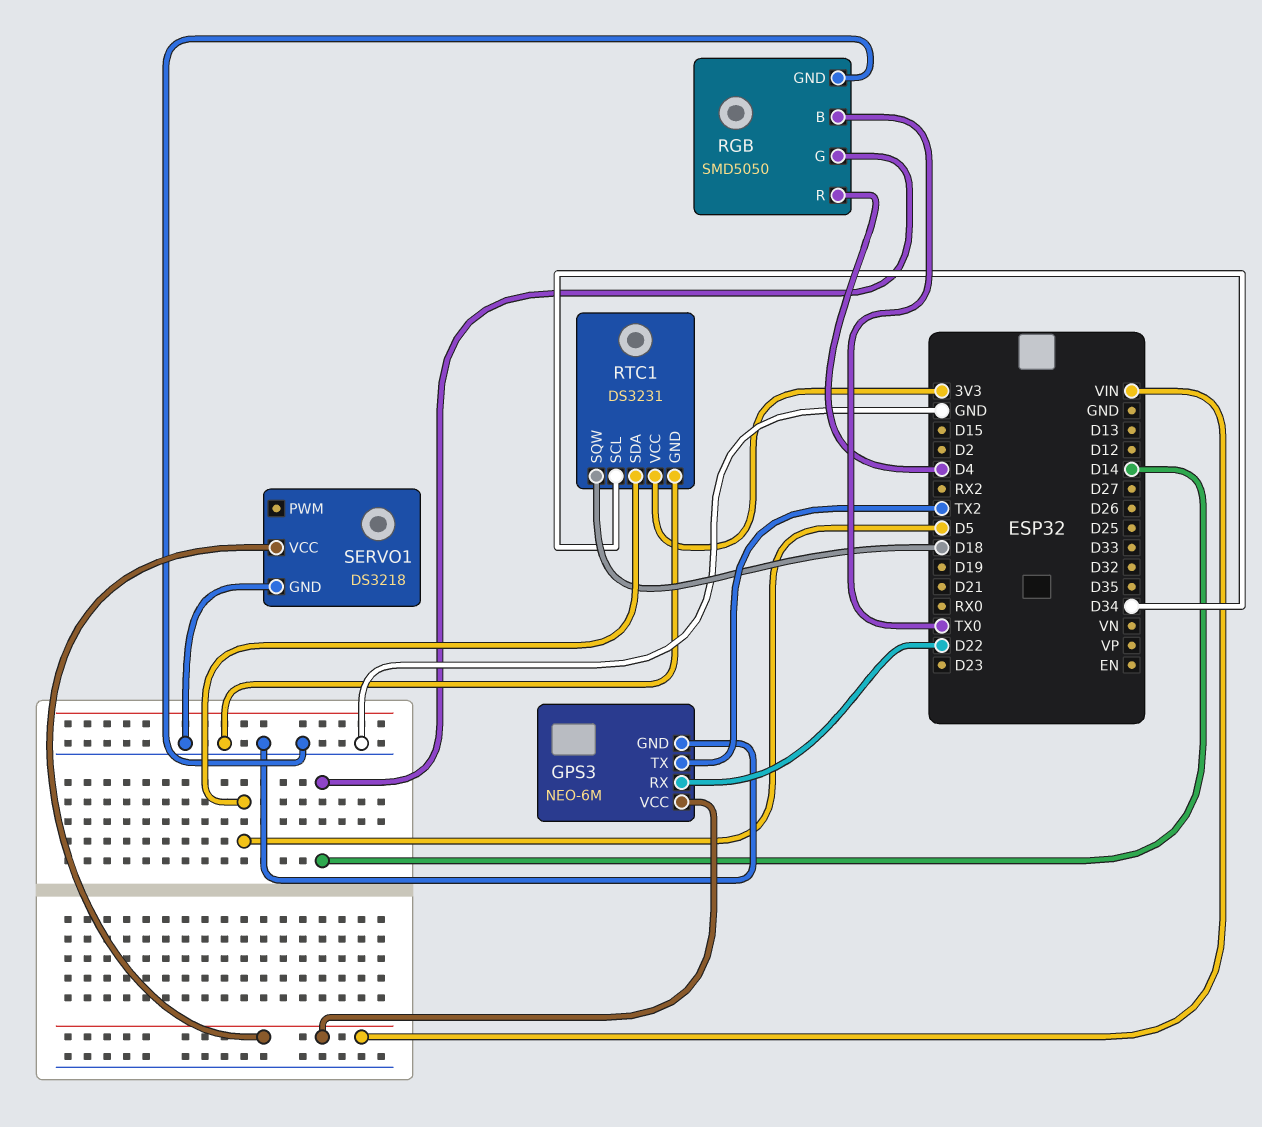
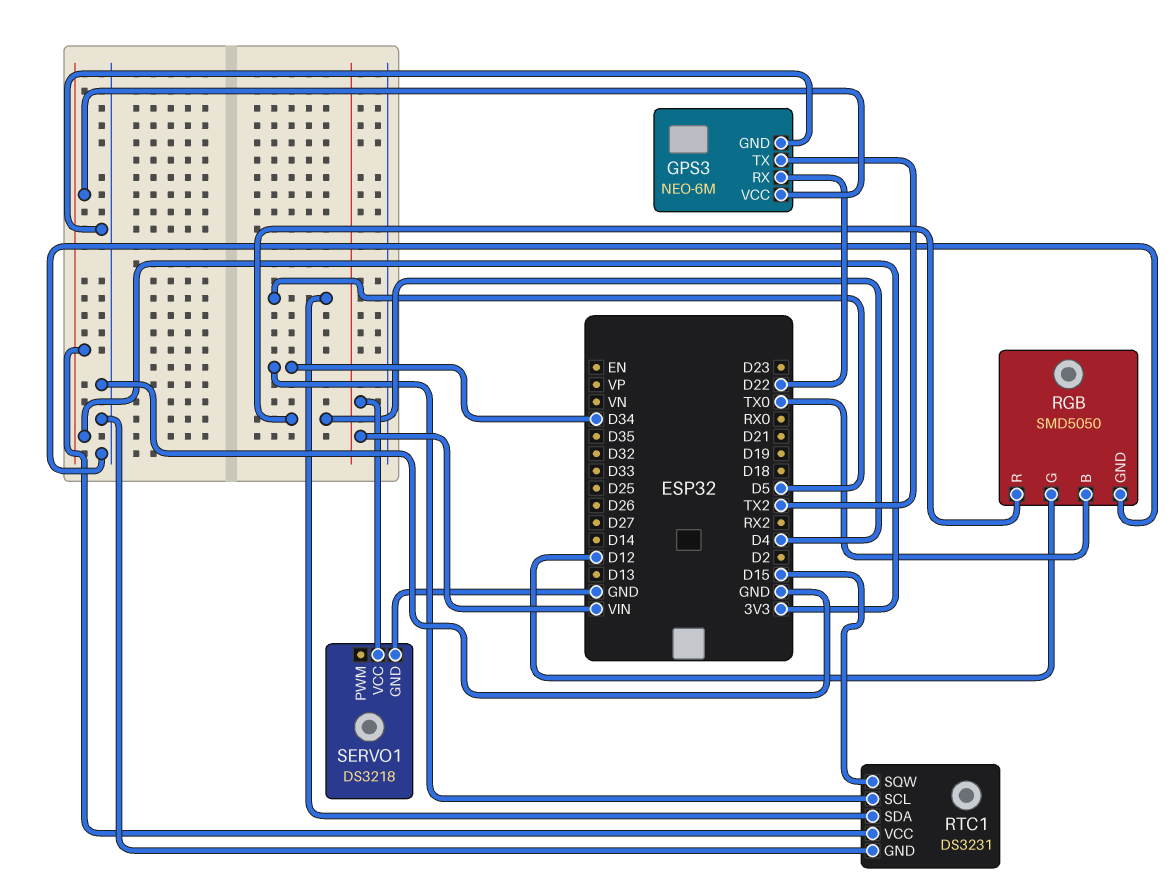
GPS3 pin VCC: VIN -> 3V3
RGB pin G: D14 -> D12
RTC1 pin SQW: D18 -> D15

